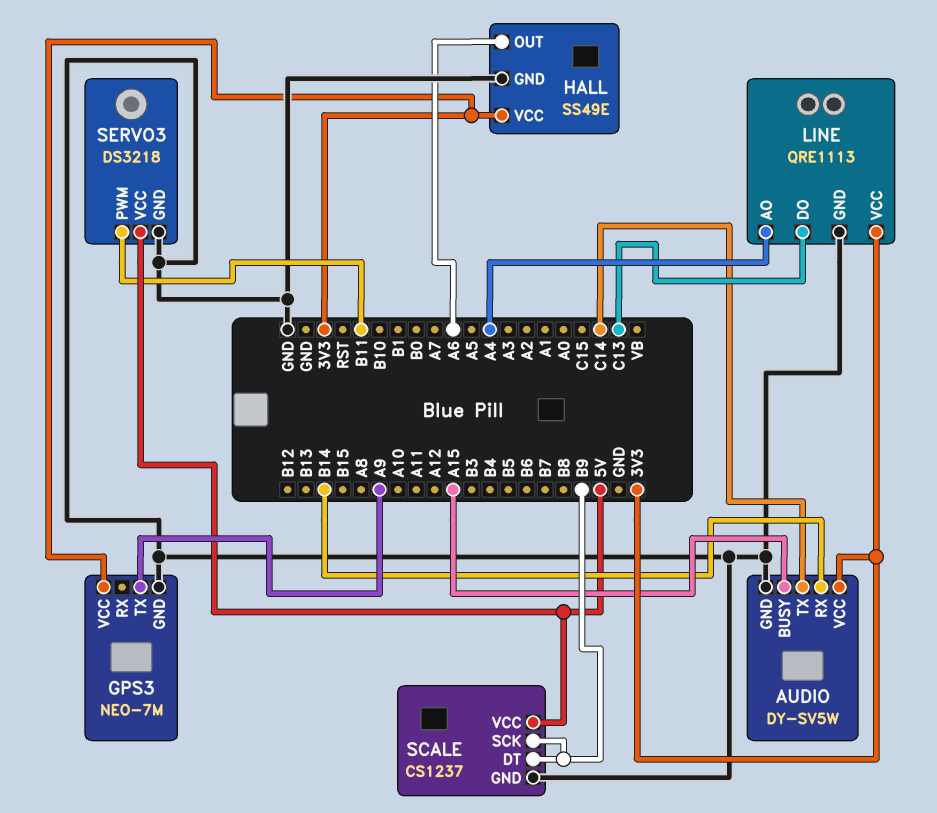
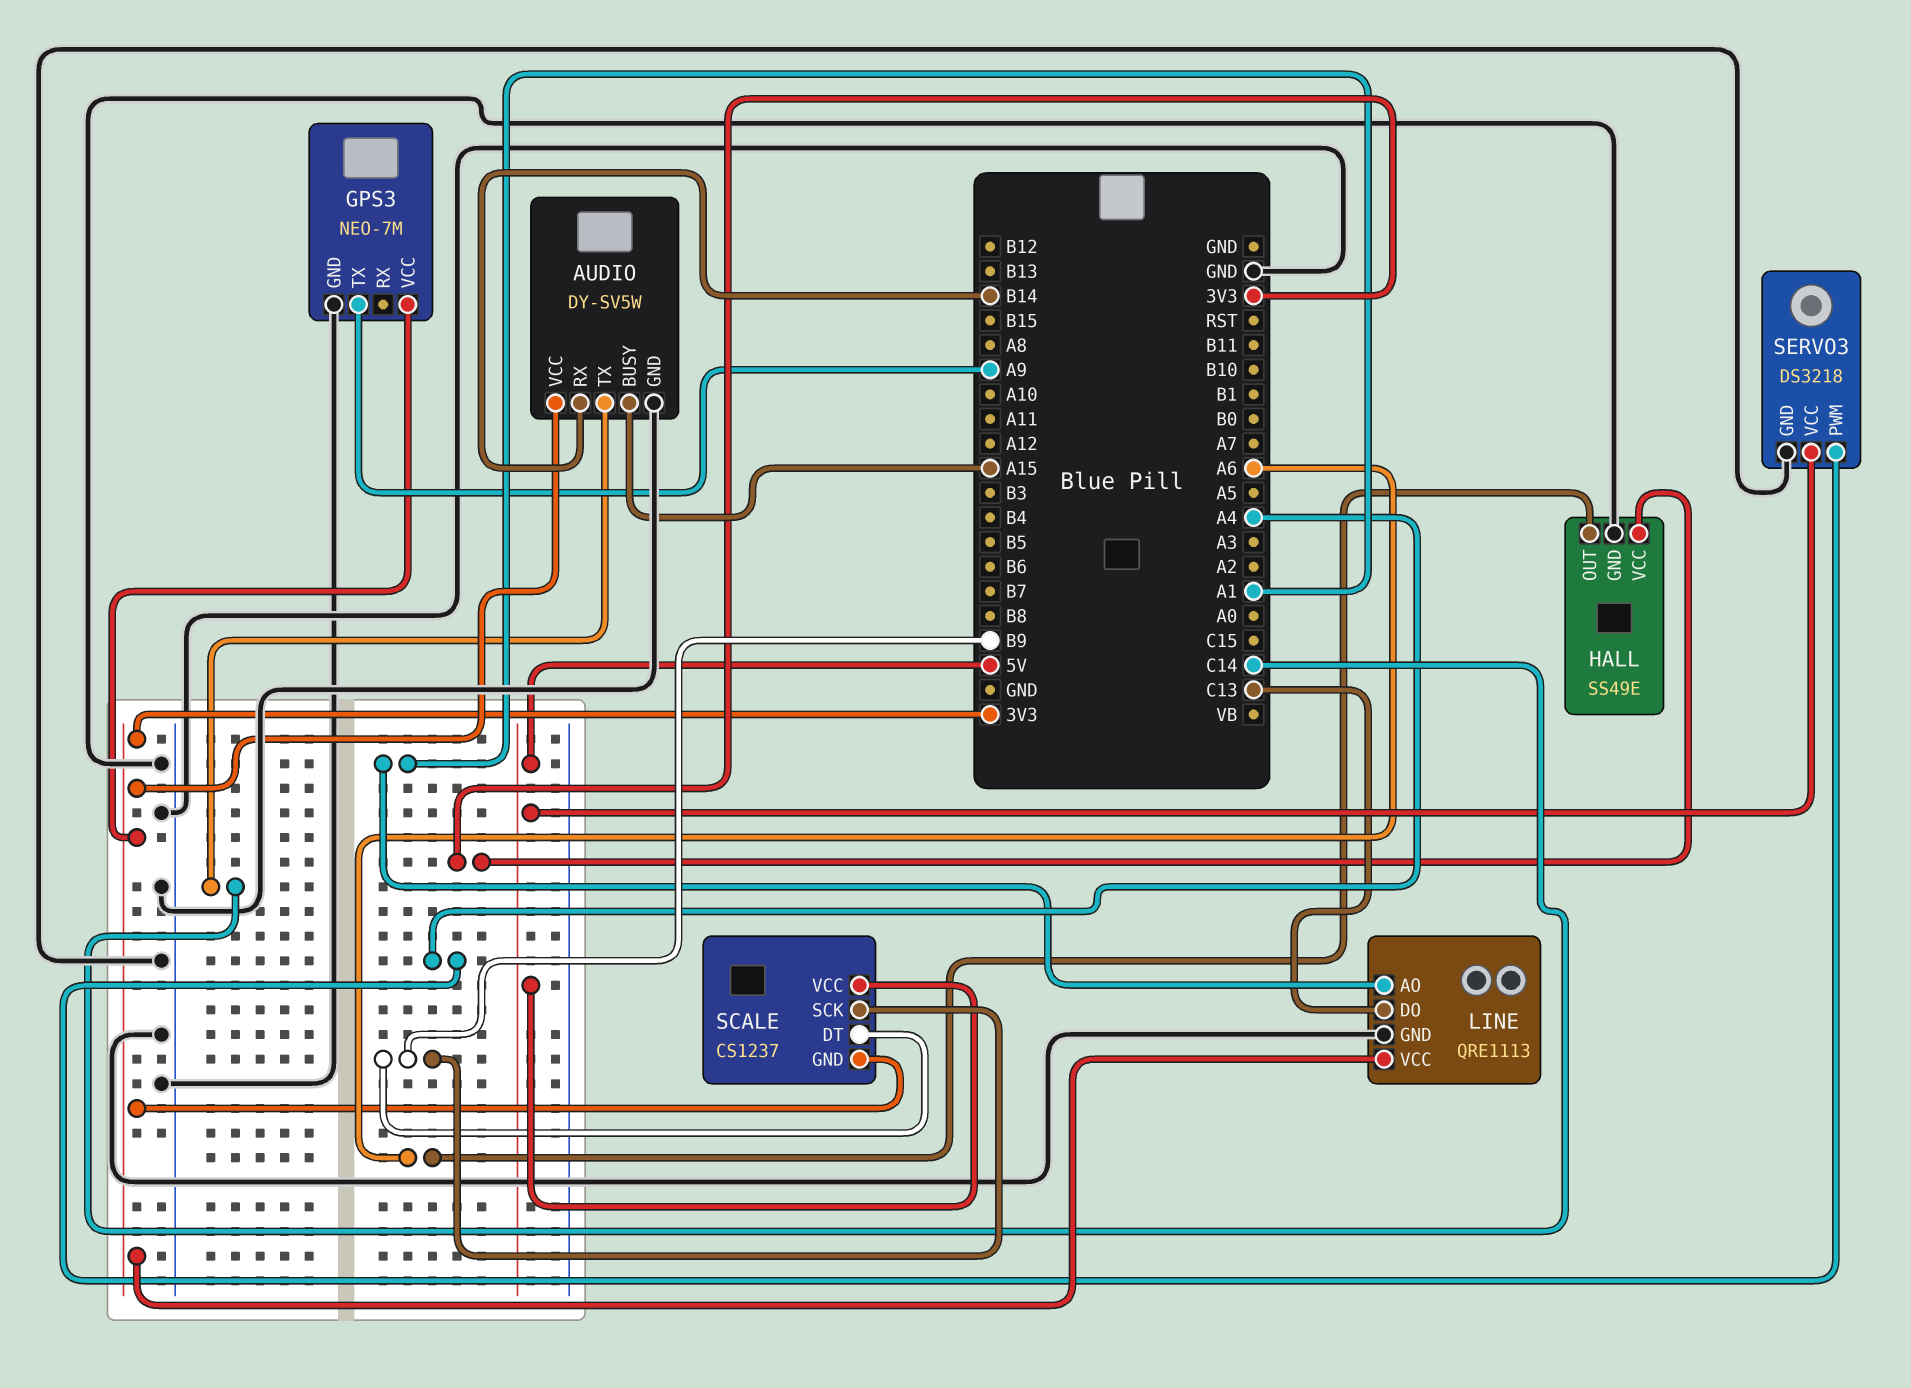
LINE pin AO: A4 -> A1
SCALE pin GND: GND -> 3V3
SERVO3 pin PWM: B11 -> A4

